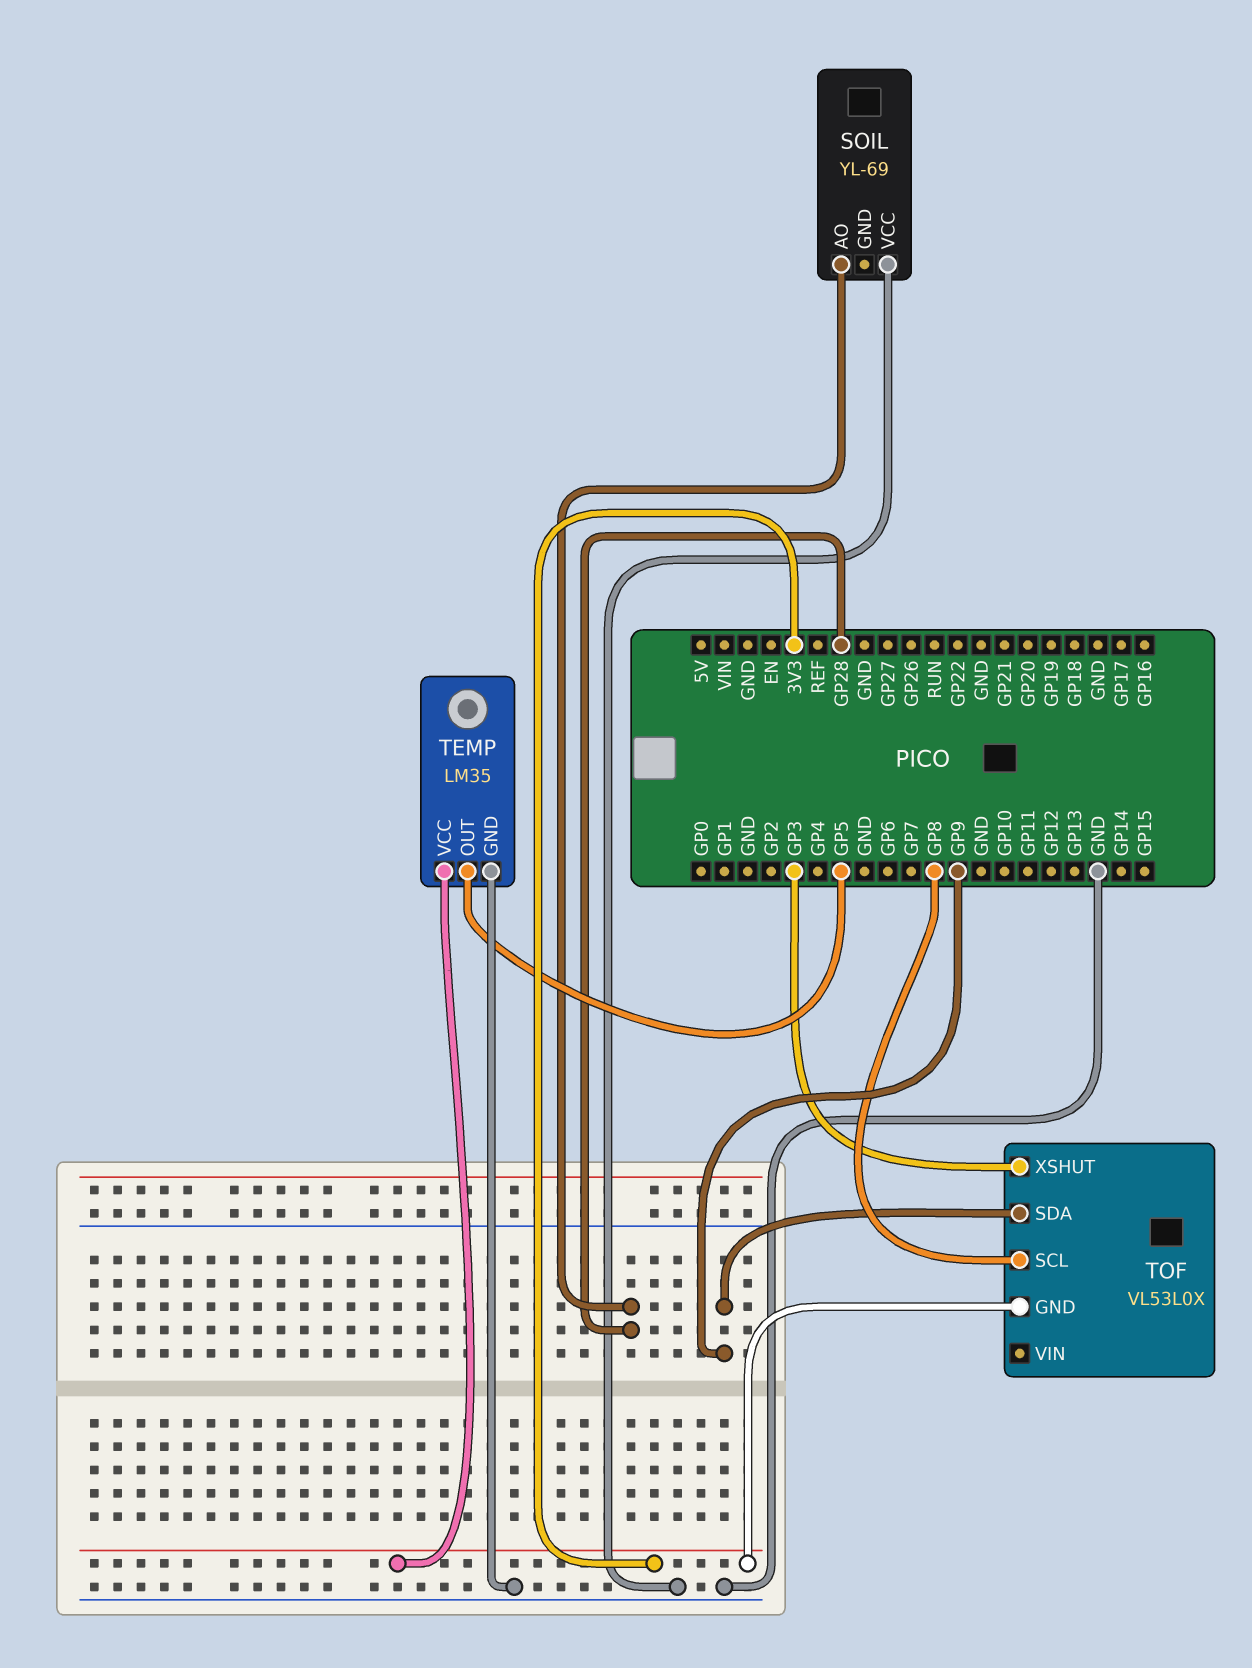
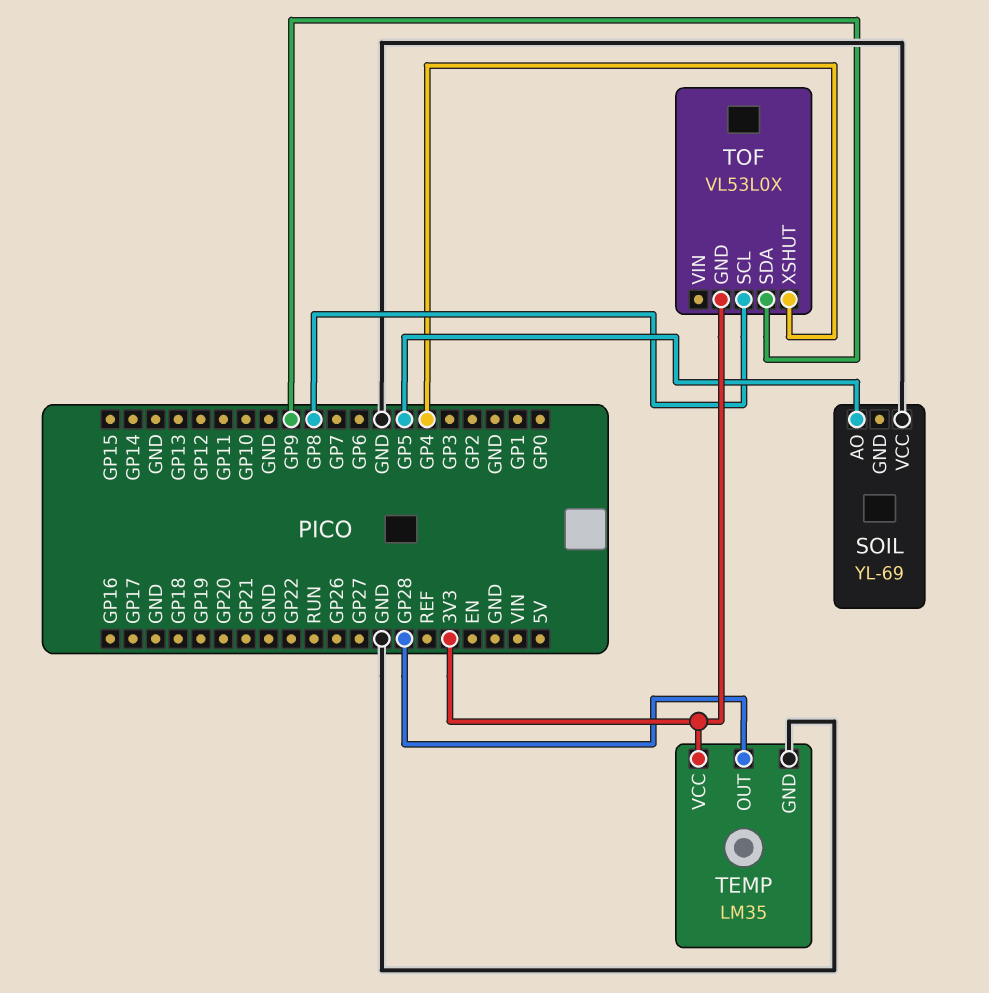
SOIL pin AO: GP28 -> GP5
TEMP pin OUT: GP5 -> GP28
TOF pin XSHUT: GP3 -> GP4

